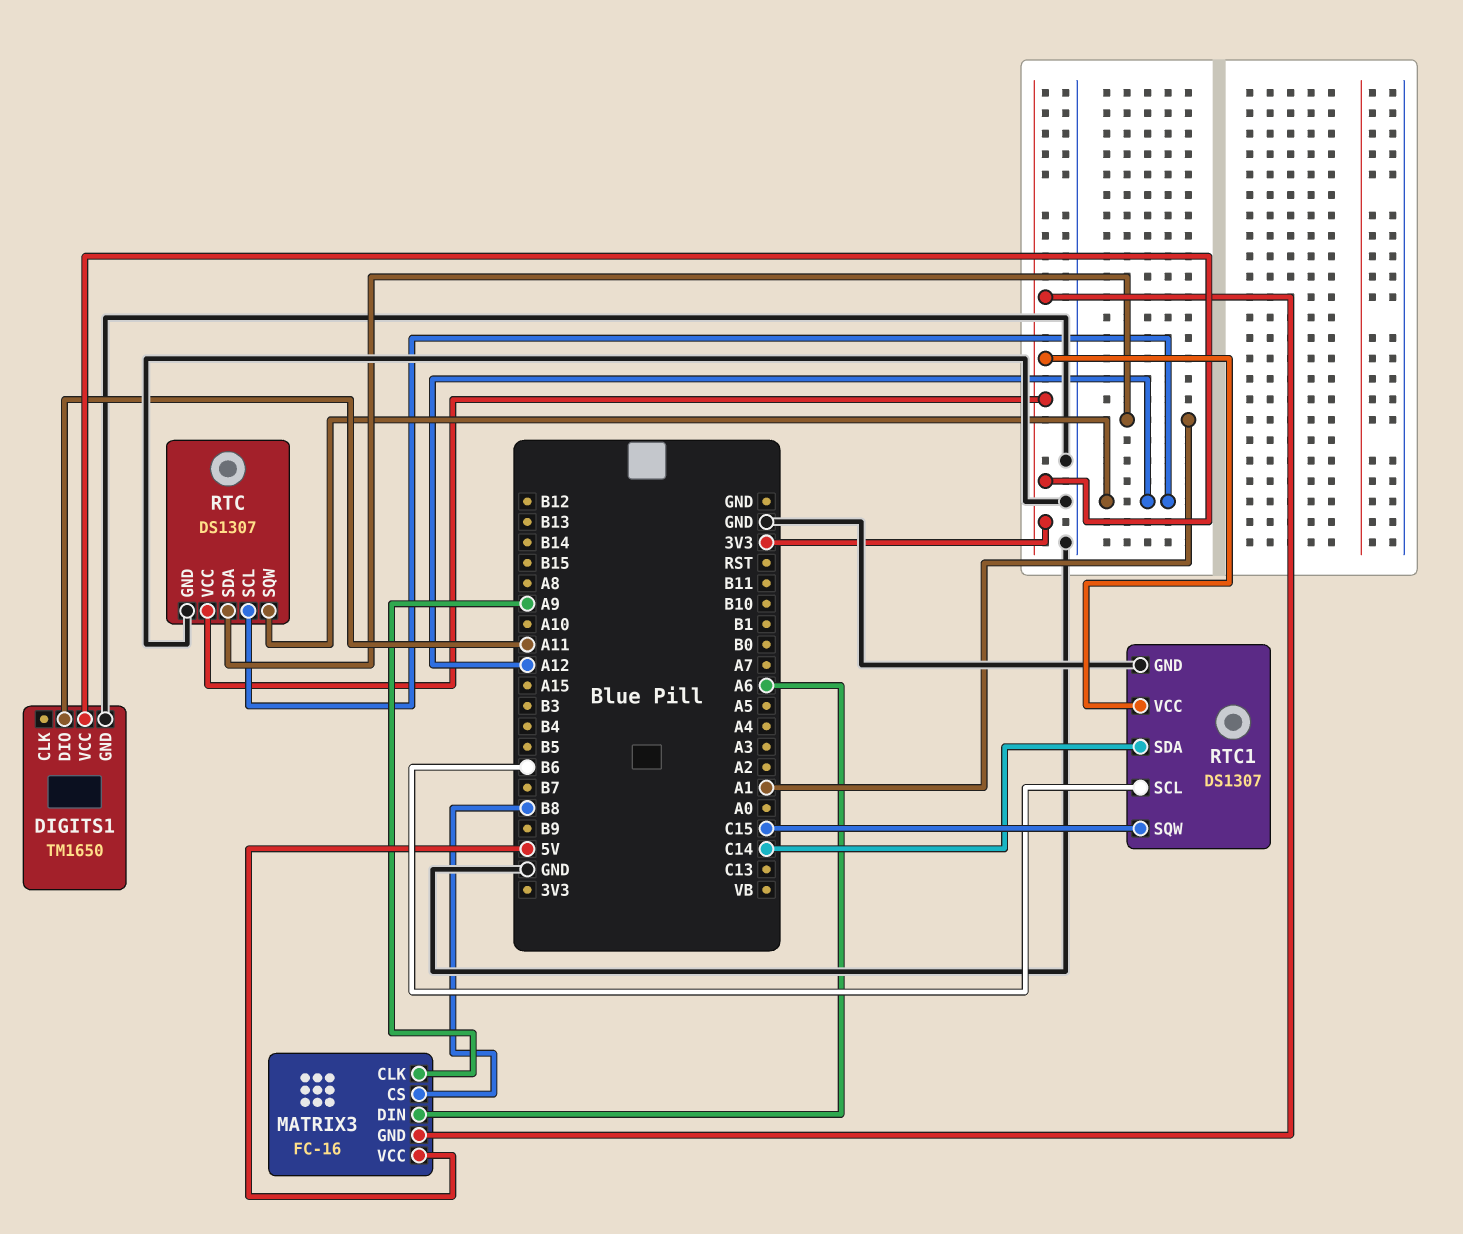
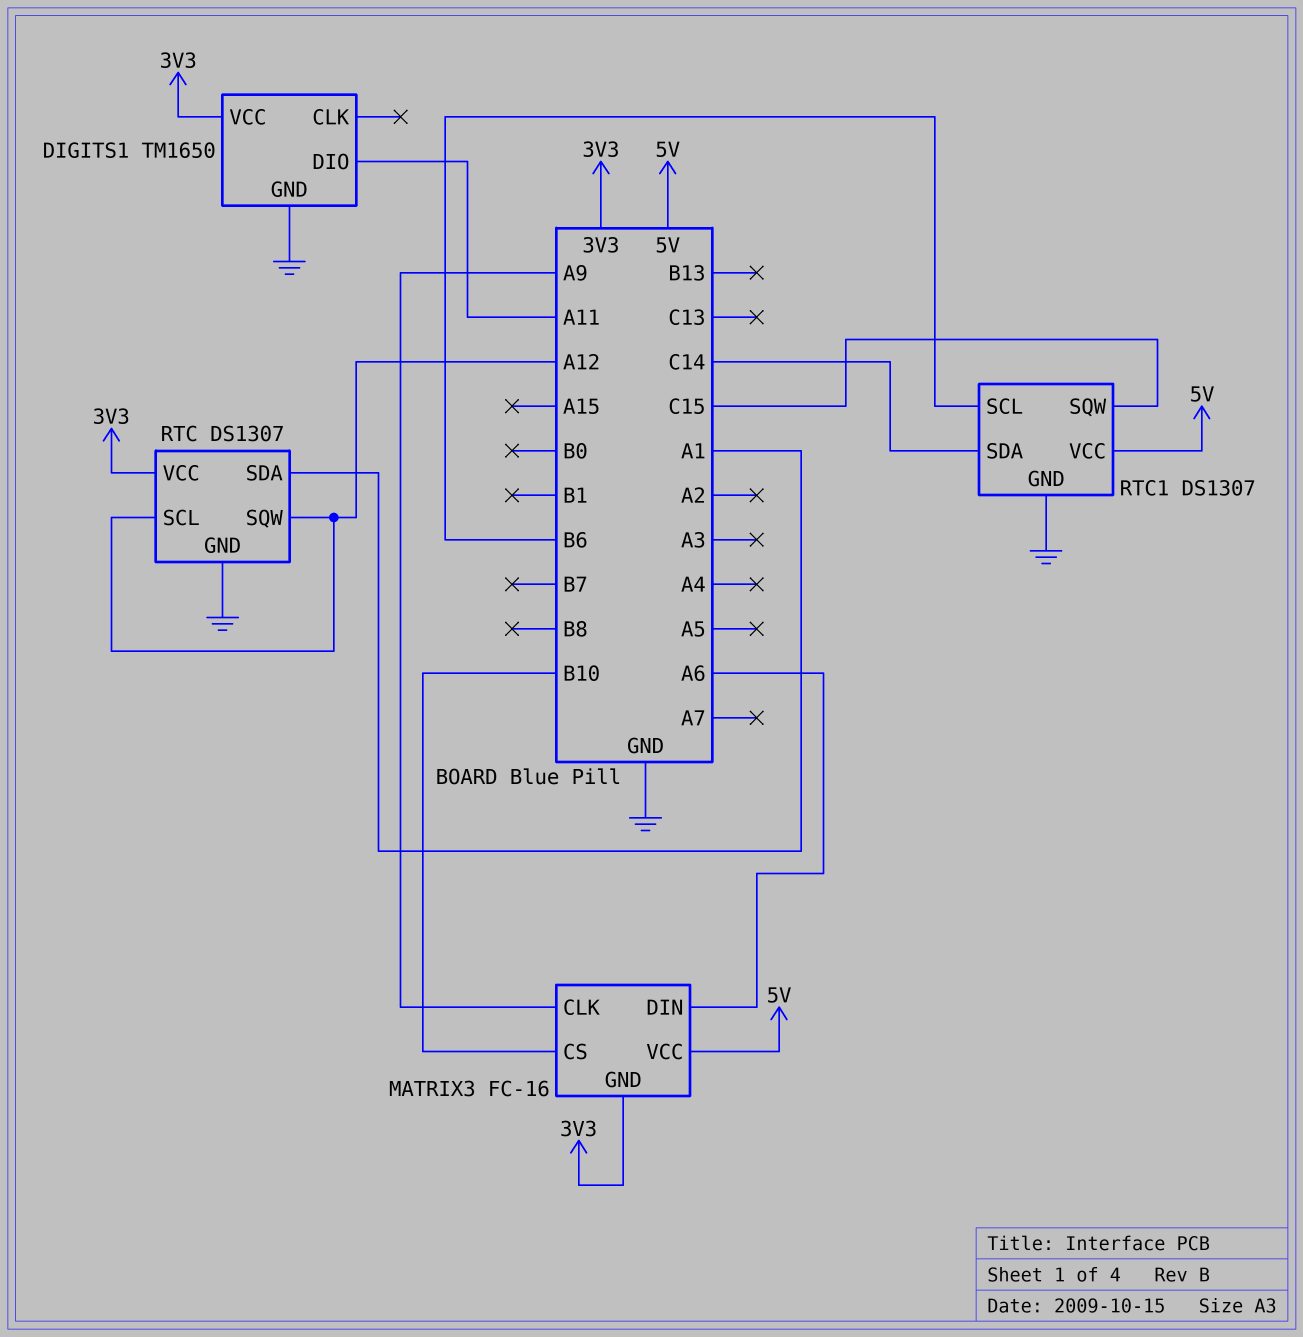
MATRIX3 pin CS: B8 -> B10
RTC1 pin VCC: 3V3 -> 5V

